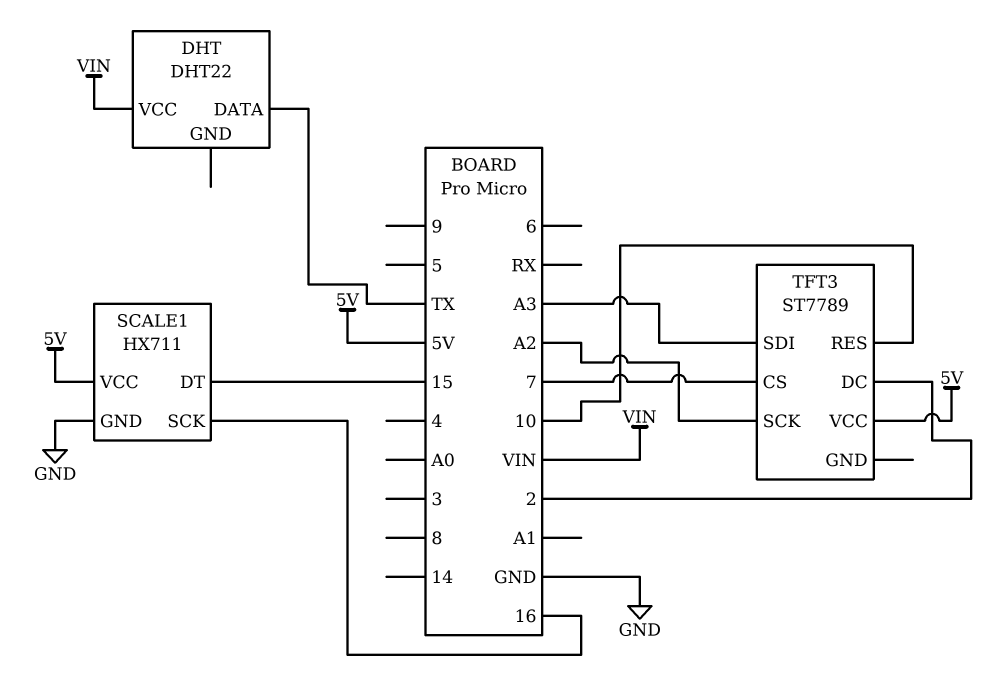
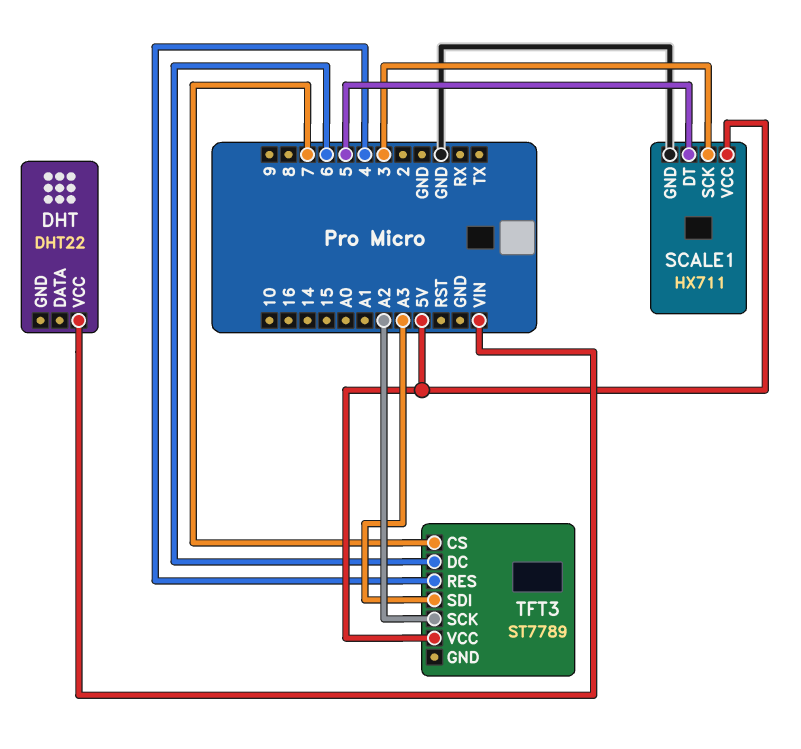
DHT pin DATA: TX -> none
SCALE1 pin DT: 15 -> 5
SCALE1 pin SCK: 16 -> 3
TFT3 pin DC: 2 -> 6
TFT3 pin RES: 10 -> 4

